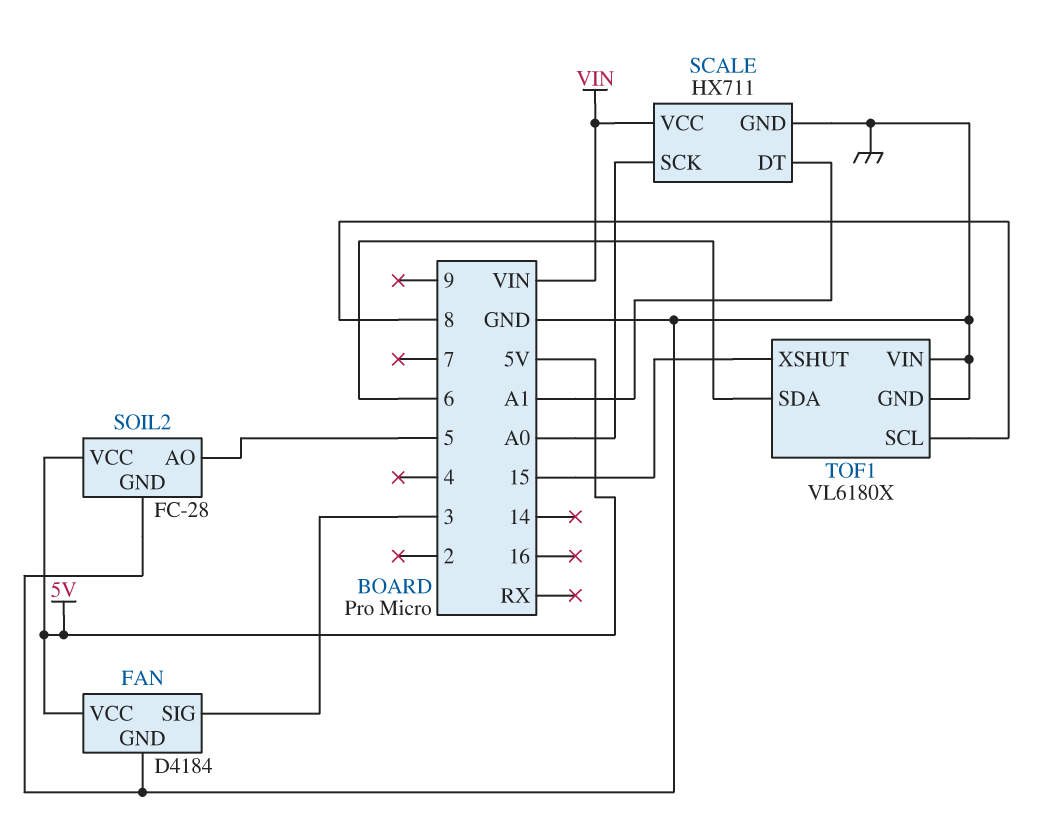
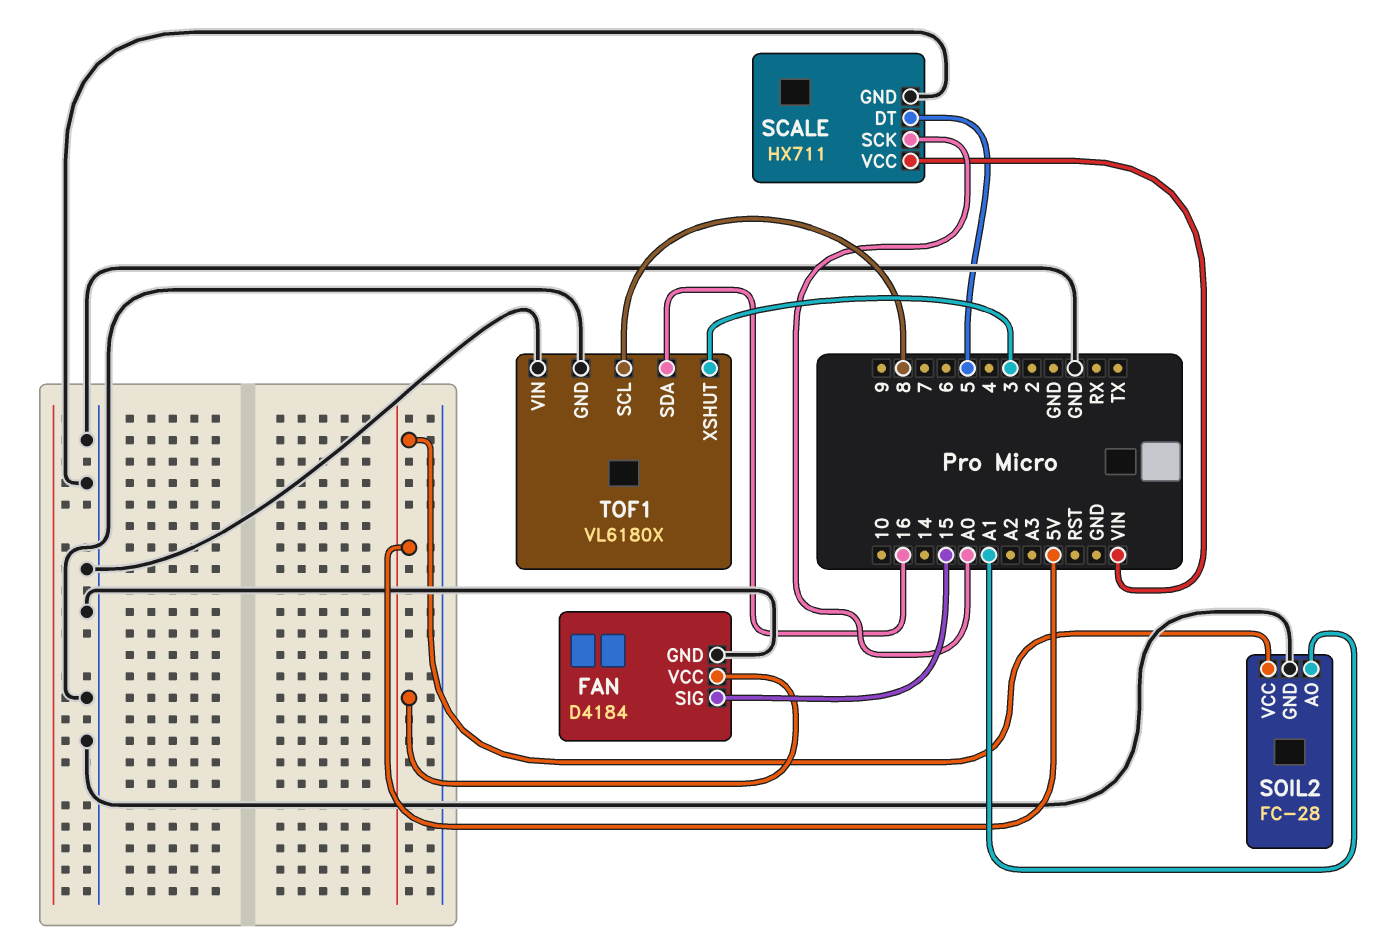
FAN pin SIG: 3 -> 15
SCALE pin DT: A1 -> 5
SOIL2 pin AO: 5 -> A1
TOF1 pin SDA: 6 -> 16
TOF1 pin XSHUT: 15 -> 3

